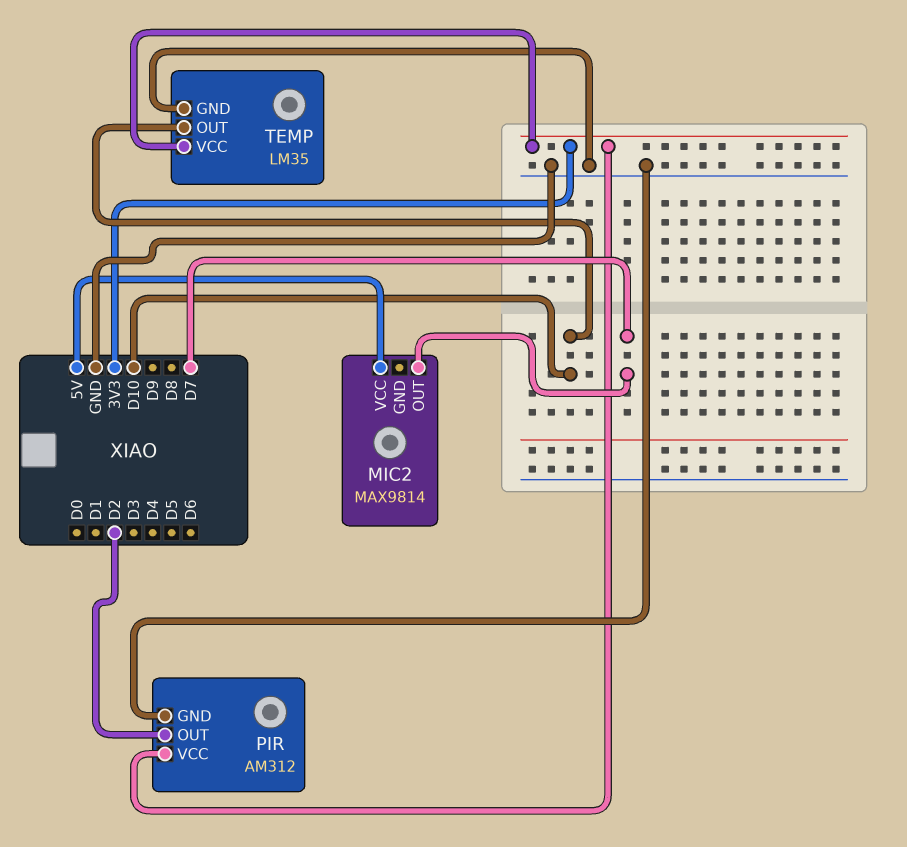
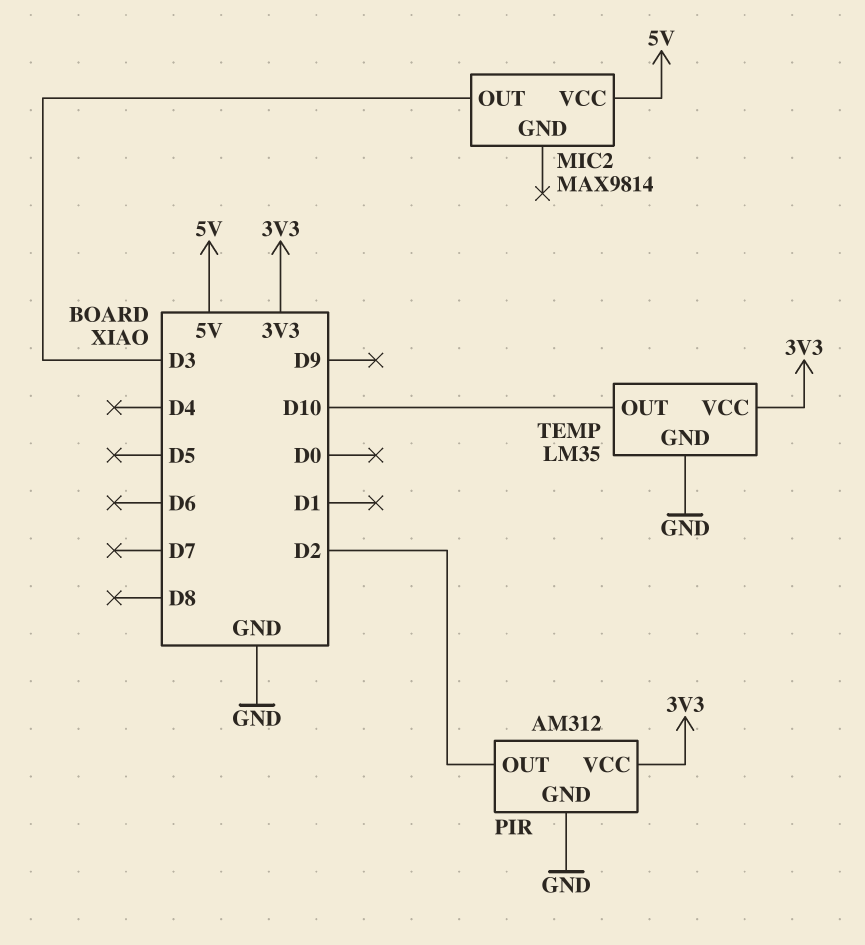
MIC2 pin OUT: D7 -> D3

